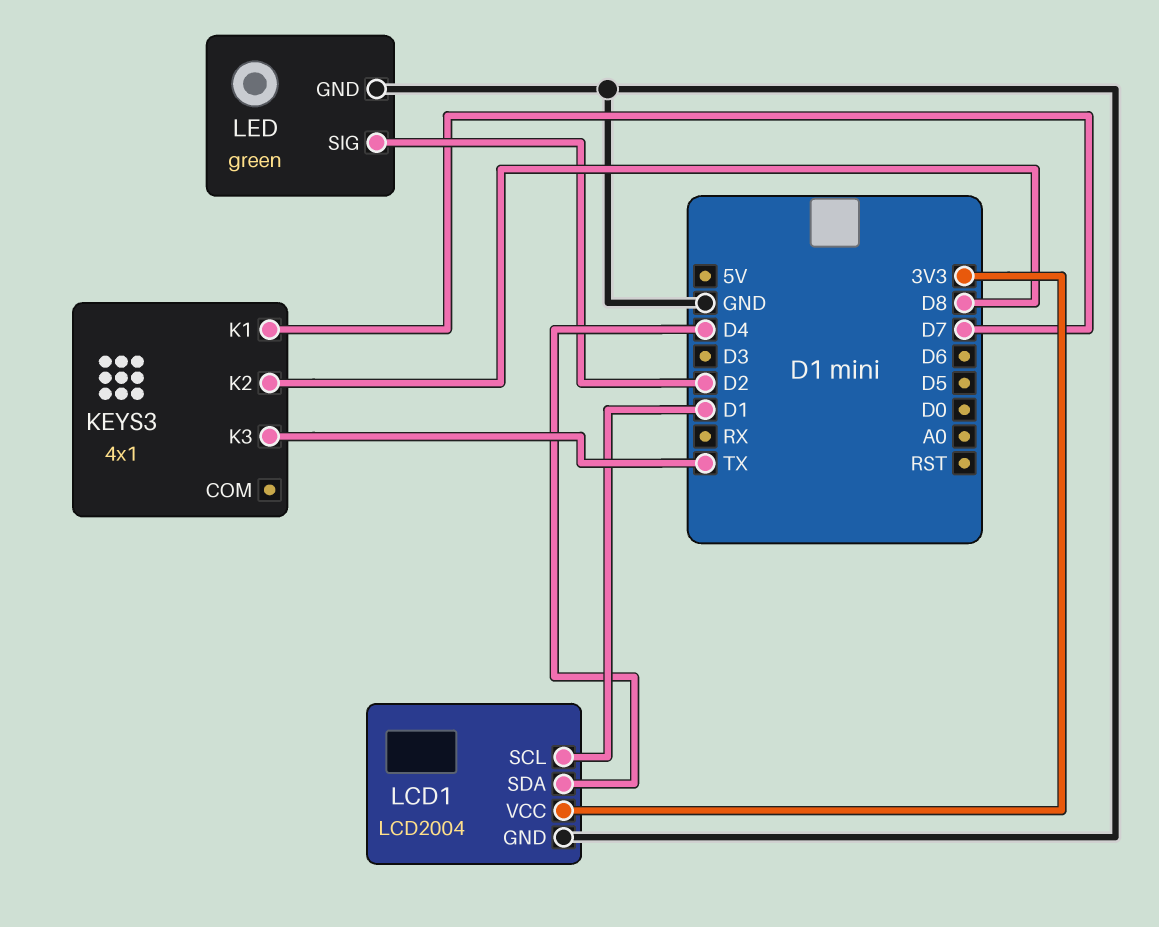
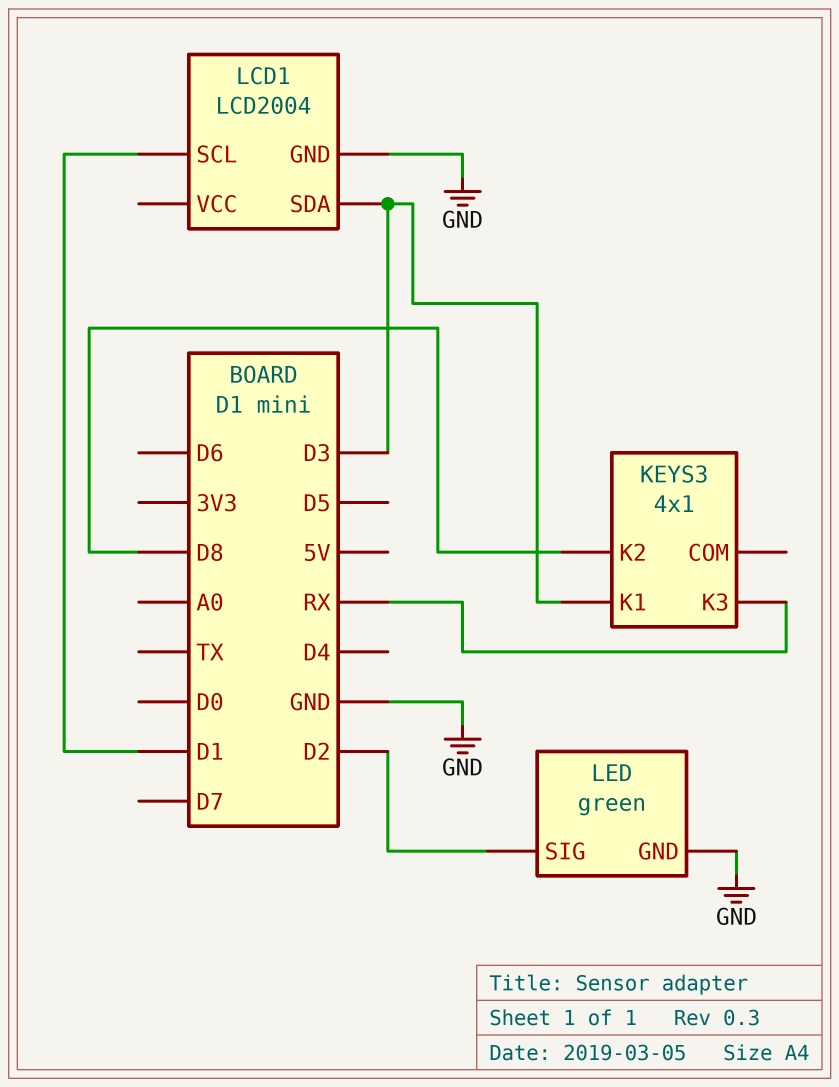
KEYS3 pin K1: D7 -> D3
KEYS3 pin K3: TX -> RX
LCD1 pin SDA: D4 -> D3
LCD1 pin VCC: 3V3 -> none

